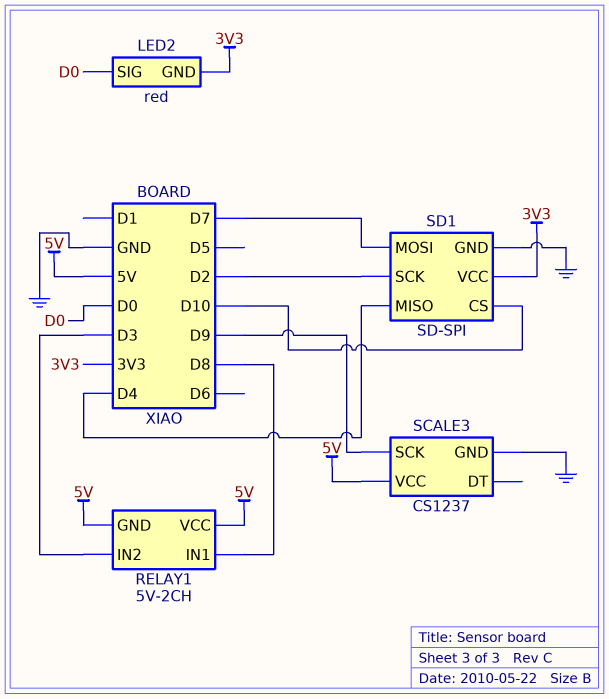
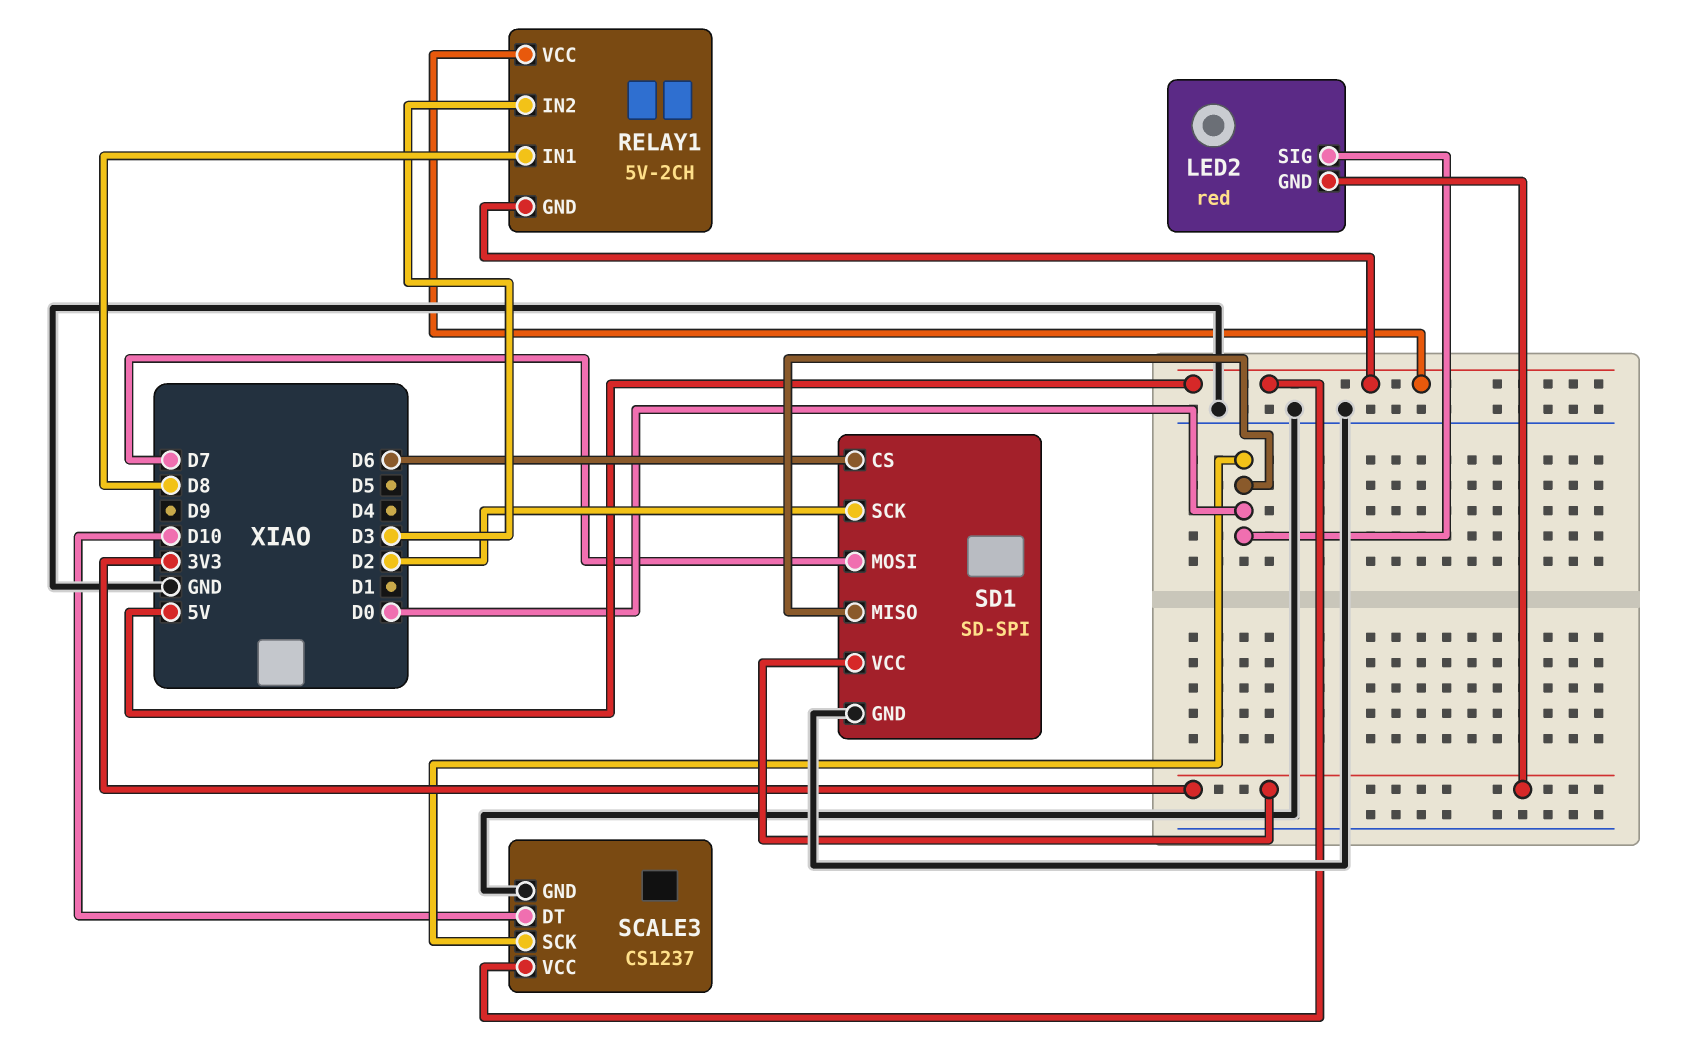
SCALE3 pin DT: none -> D10
SCALE3 pin SCK: D9 -> D0
SD1 pin CS: D10 -> D6
SD1 pin MISO: D4 -> D0

